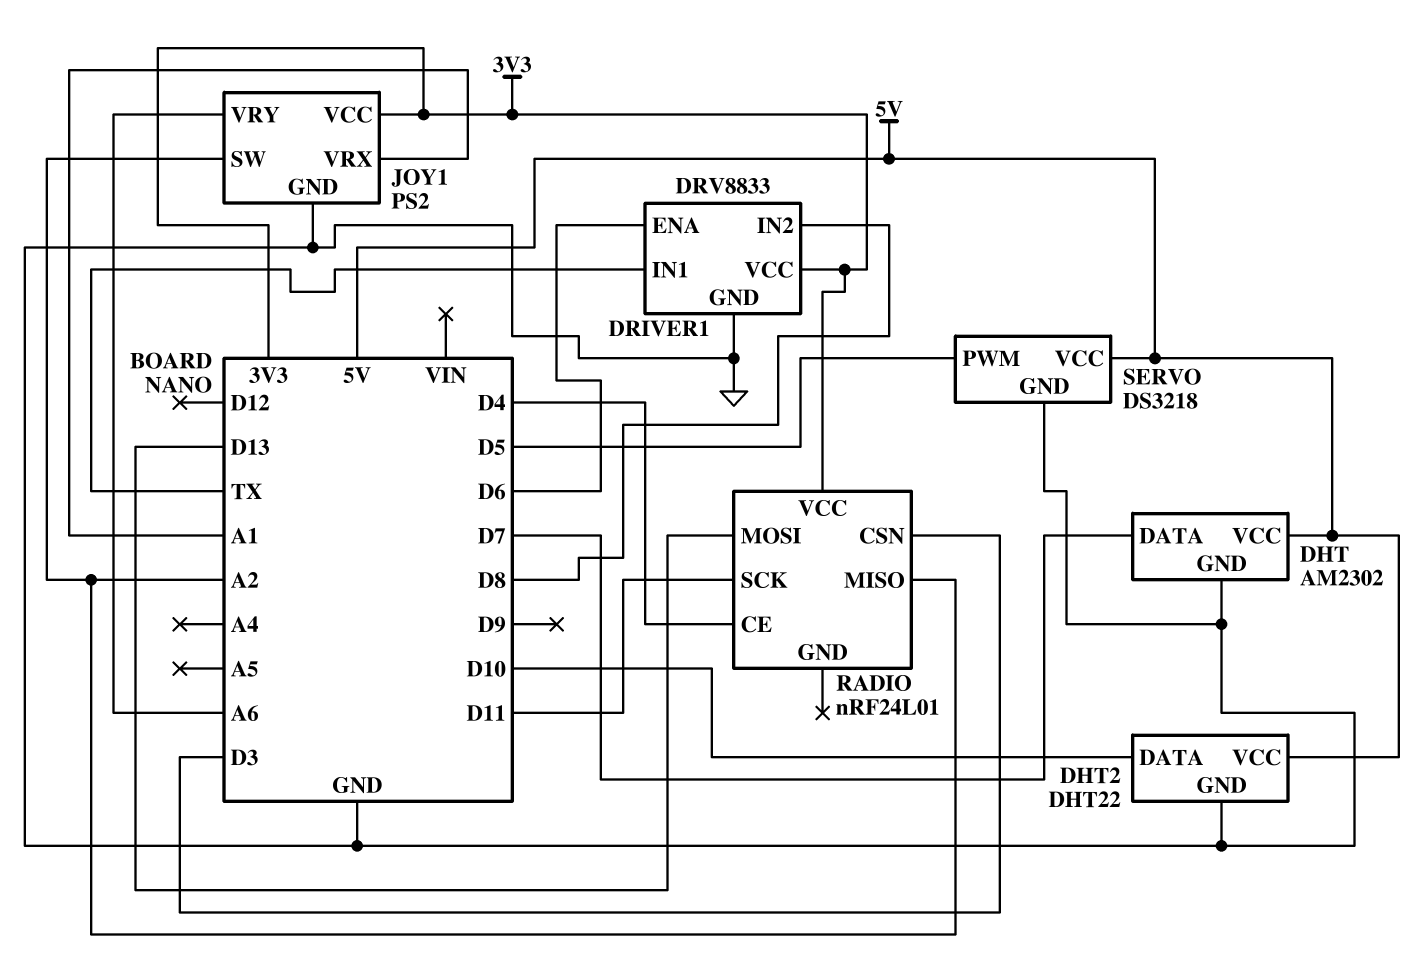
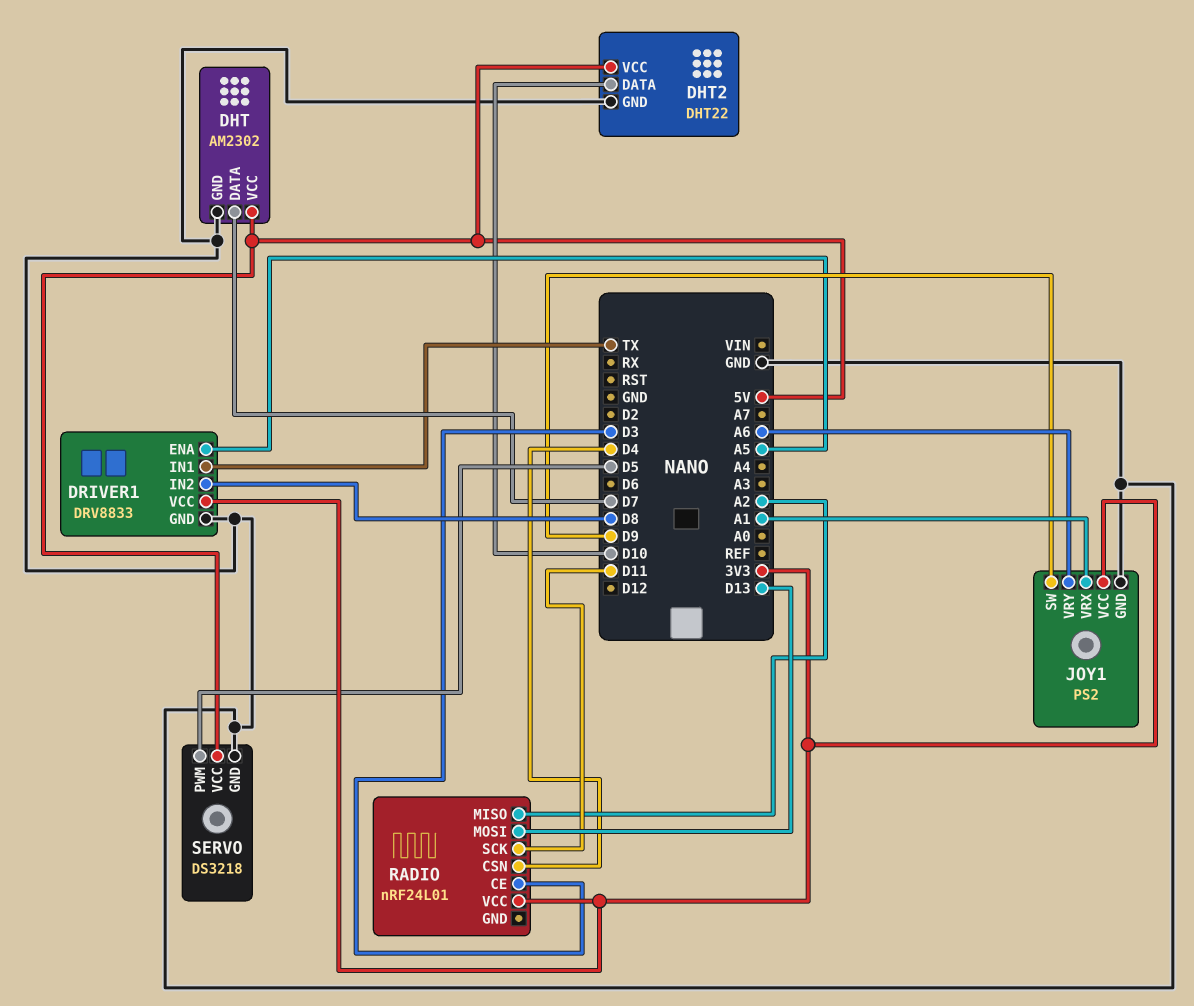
DRIVER1 pin ENA: D6 -> A5
JOY1 pin SW: A2 -> D9
RADIO pin CE: D4 -> D3
RADIO pin CSN: D3 -> D4

